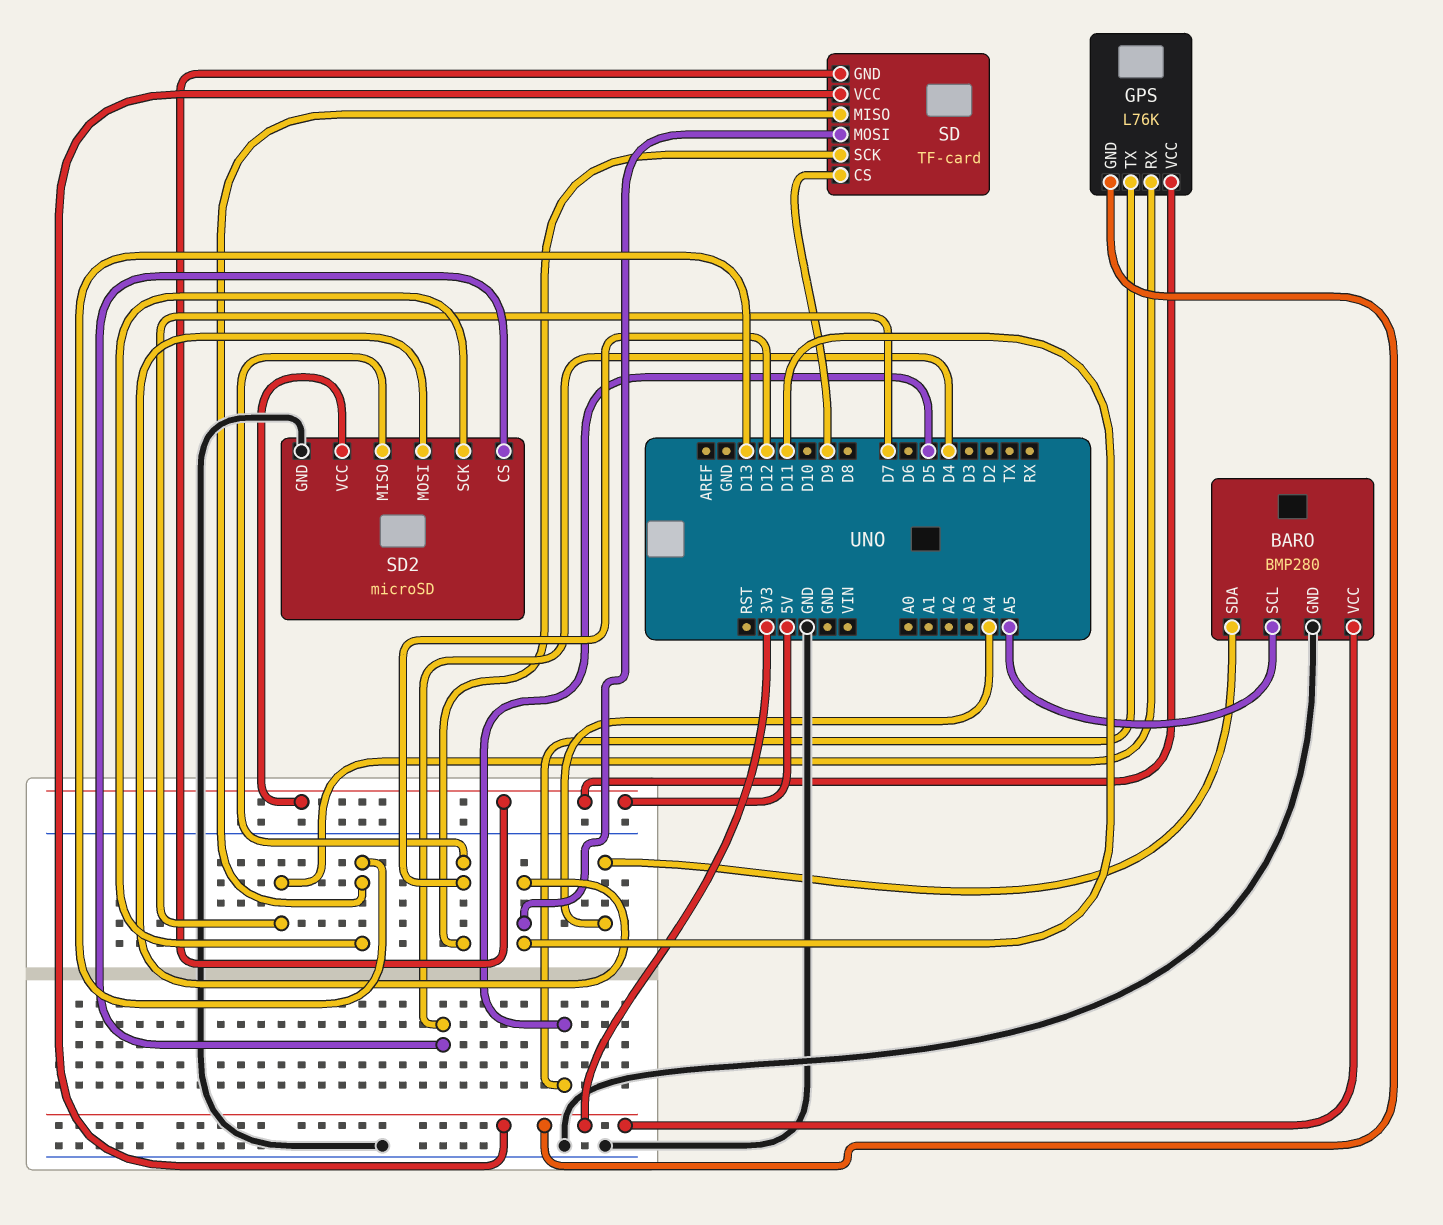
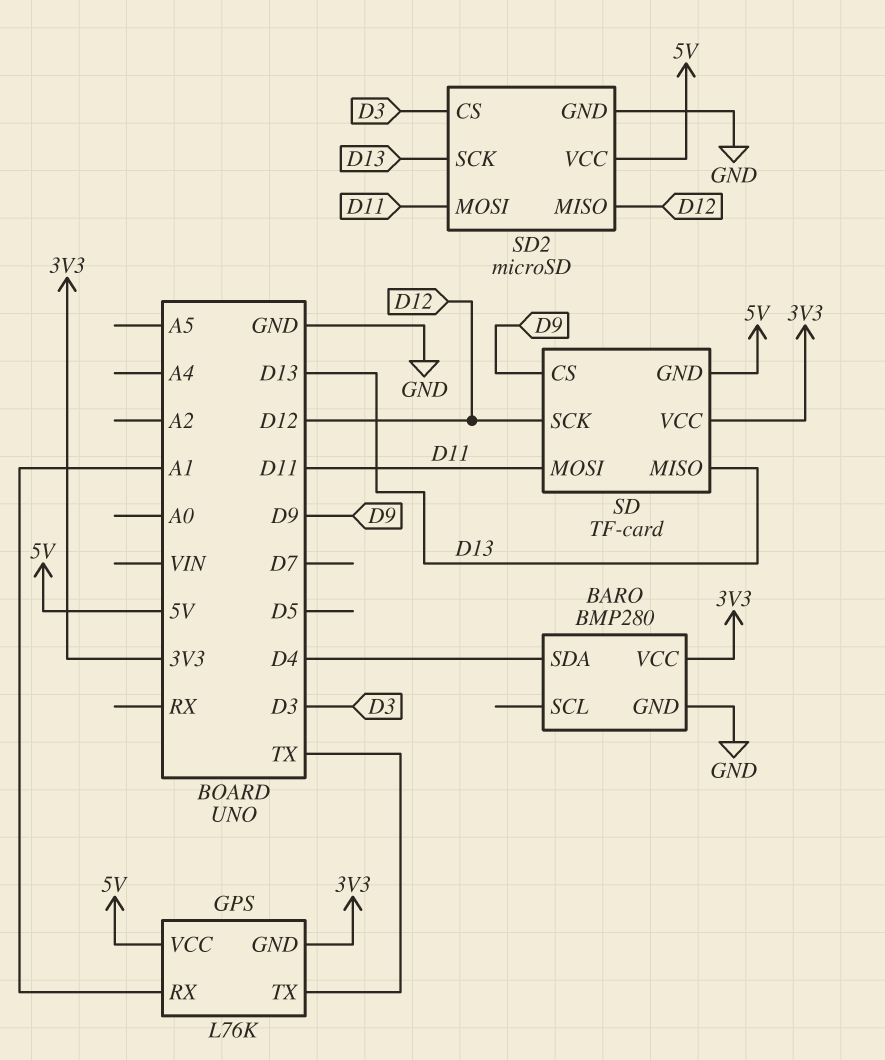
BARO pin SCL: A5 -> none
BARO pin SDA: A4 -> D4
GPS pin RX: D7 -> A1
GPS pin TX: D5 -> TX
SD2 pin CS: D4 -> D3

